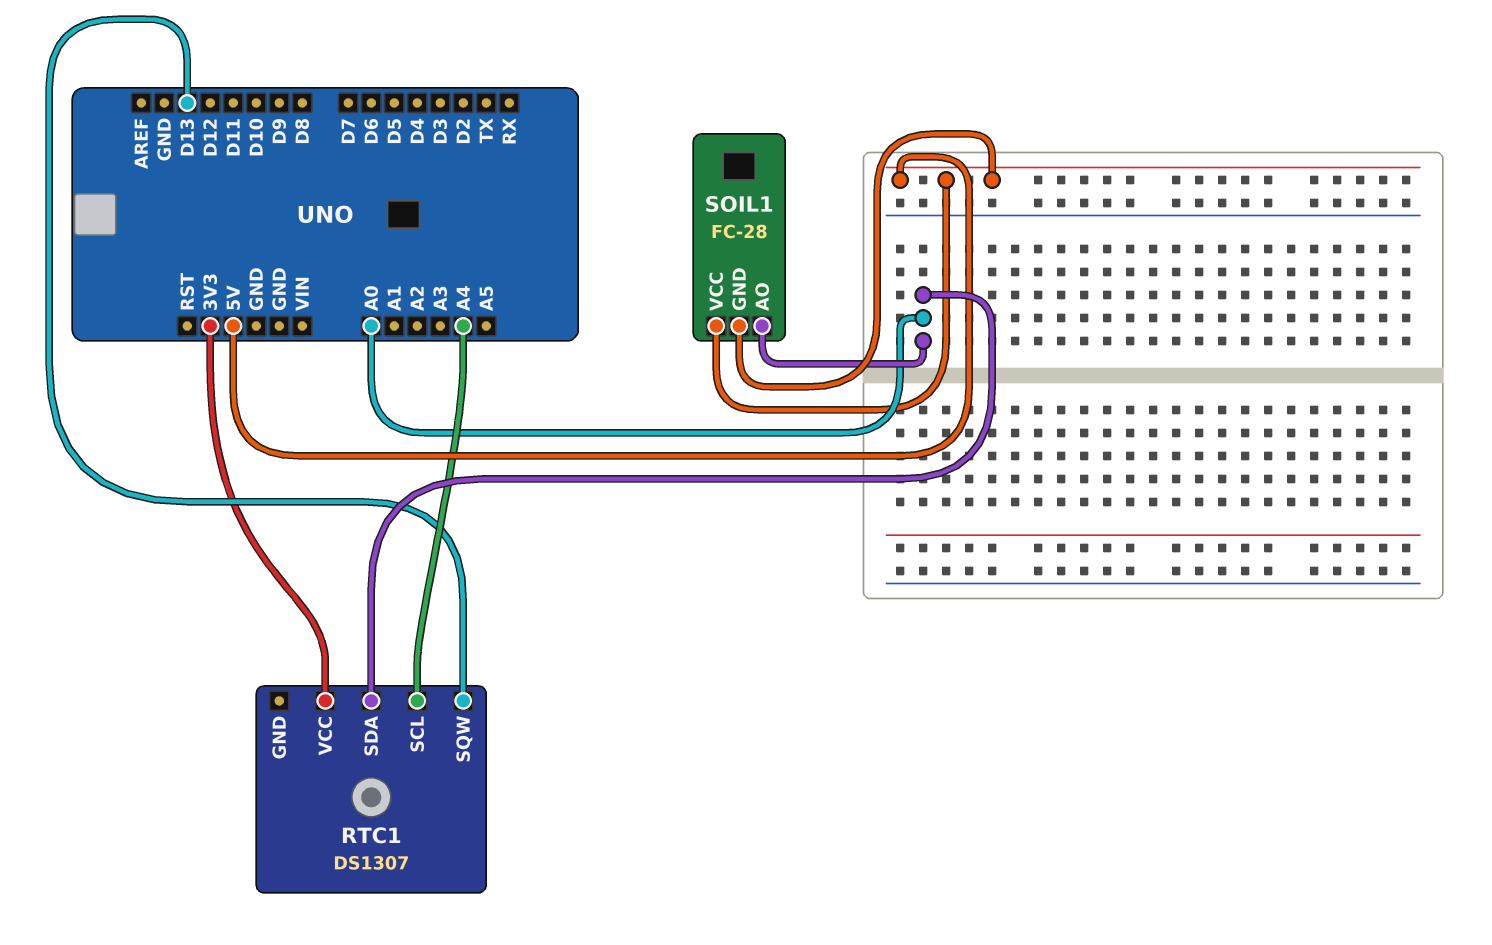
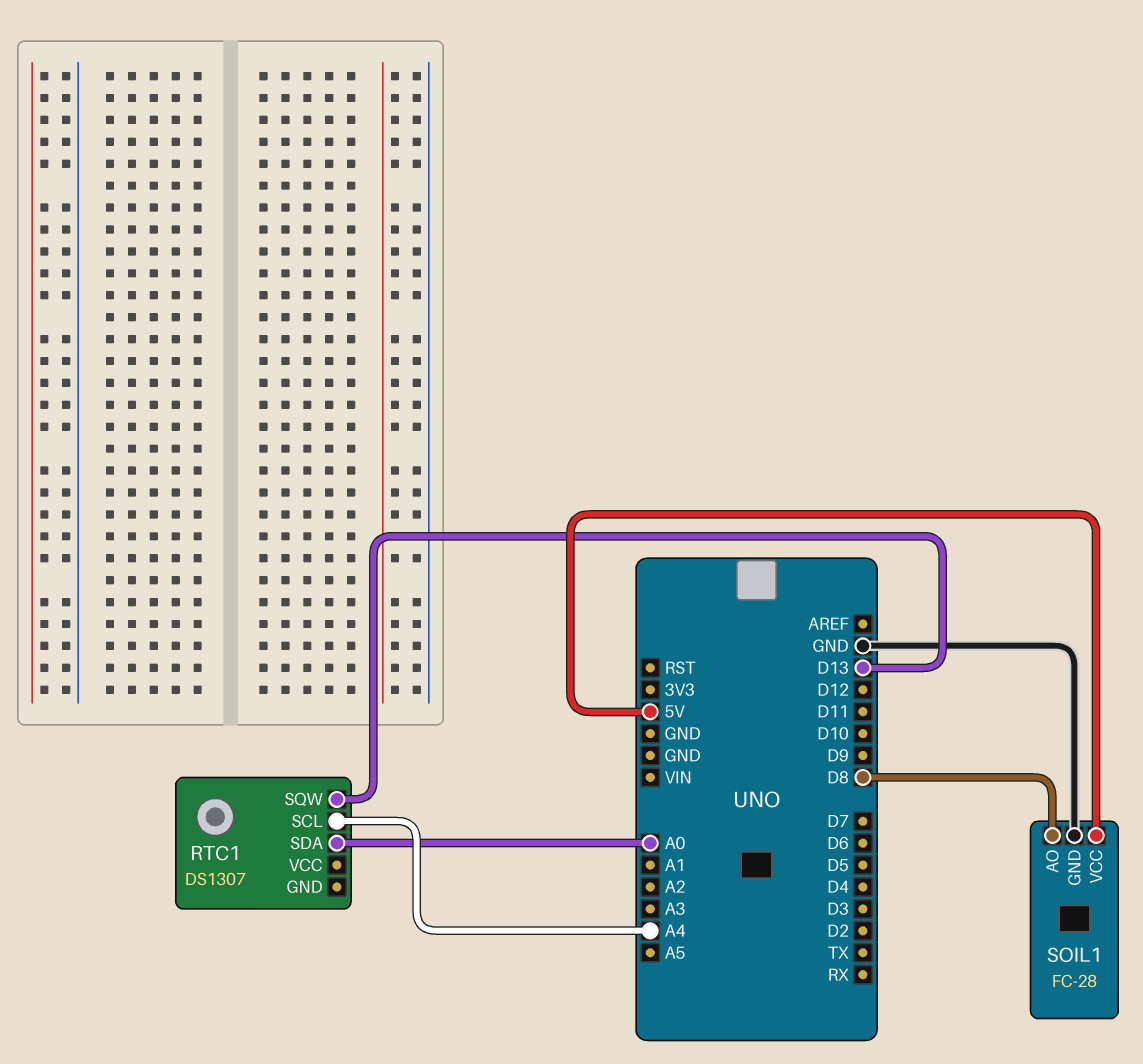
RTC1 pin VCC: 3V3 -> none
SOIL1 pin AO: A0 -> D8
SOIL1 pin GND: 5V -> GND

